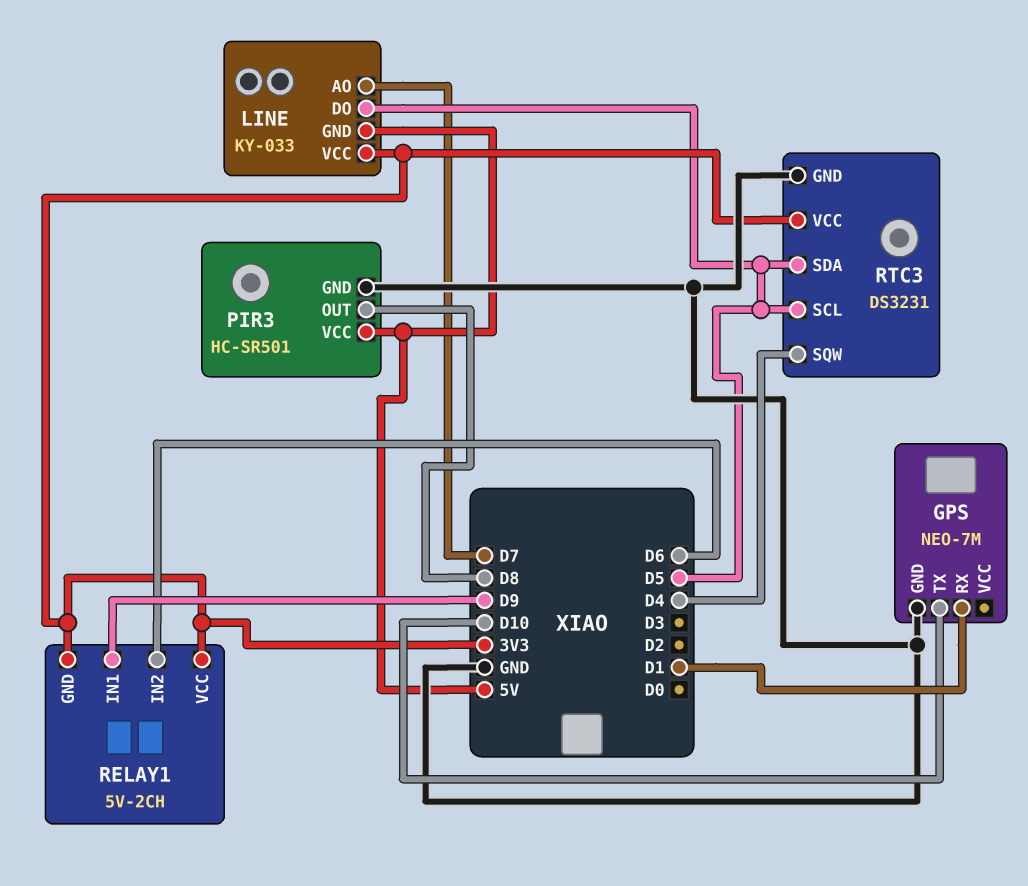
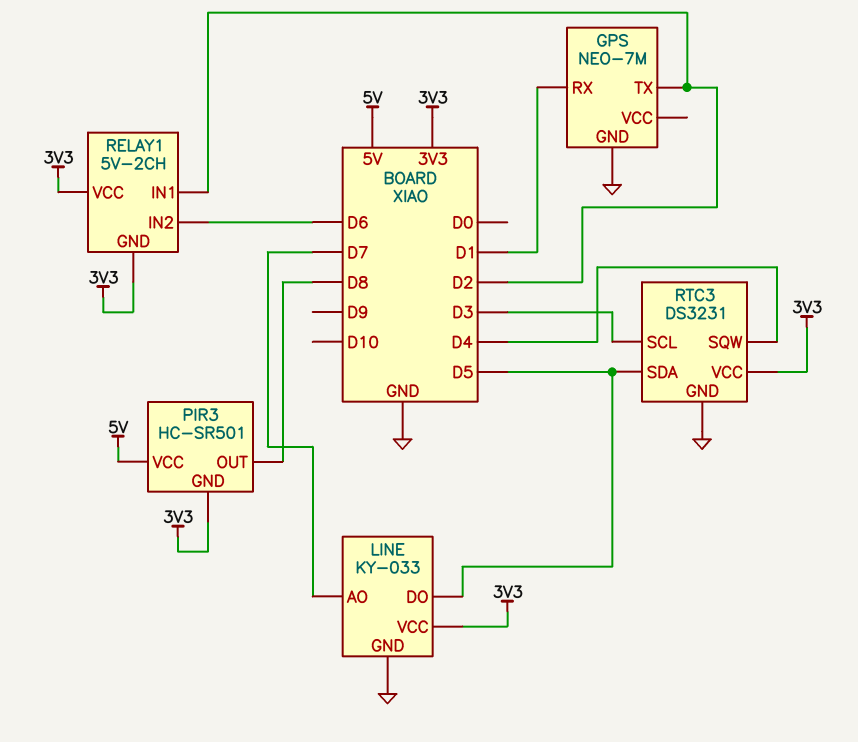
GPS pin TX: D10 -> D2
LINE pin GND: 5V -> GND
PIR3 pin GND: GND -> 3V3
RELAY1 pin IN1: D9 -> D2
RTC3 pin SCL: D5 -> D3

